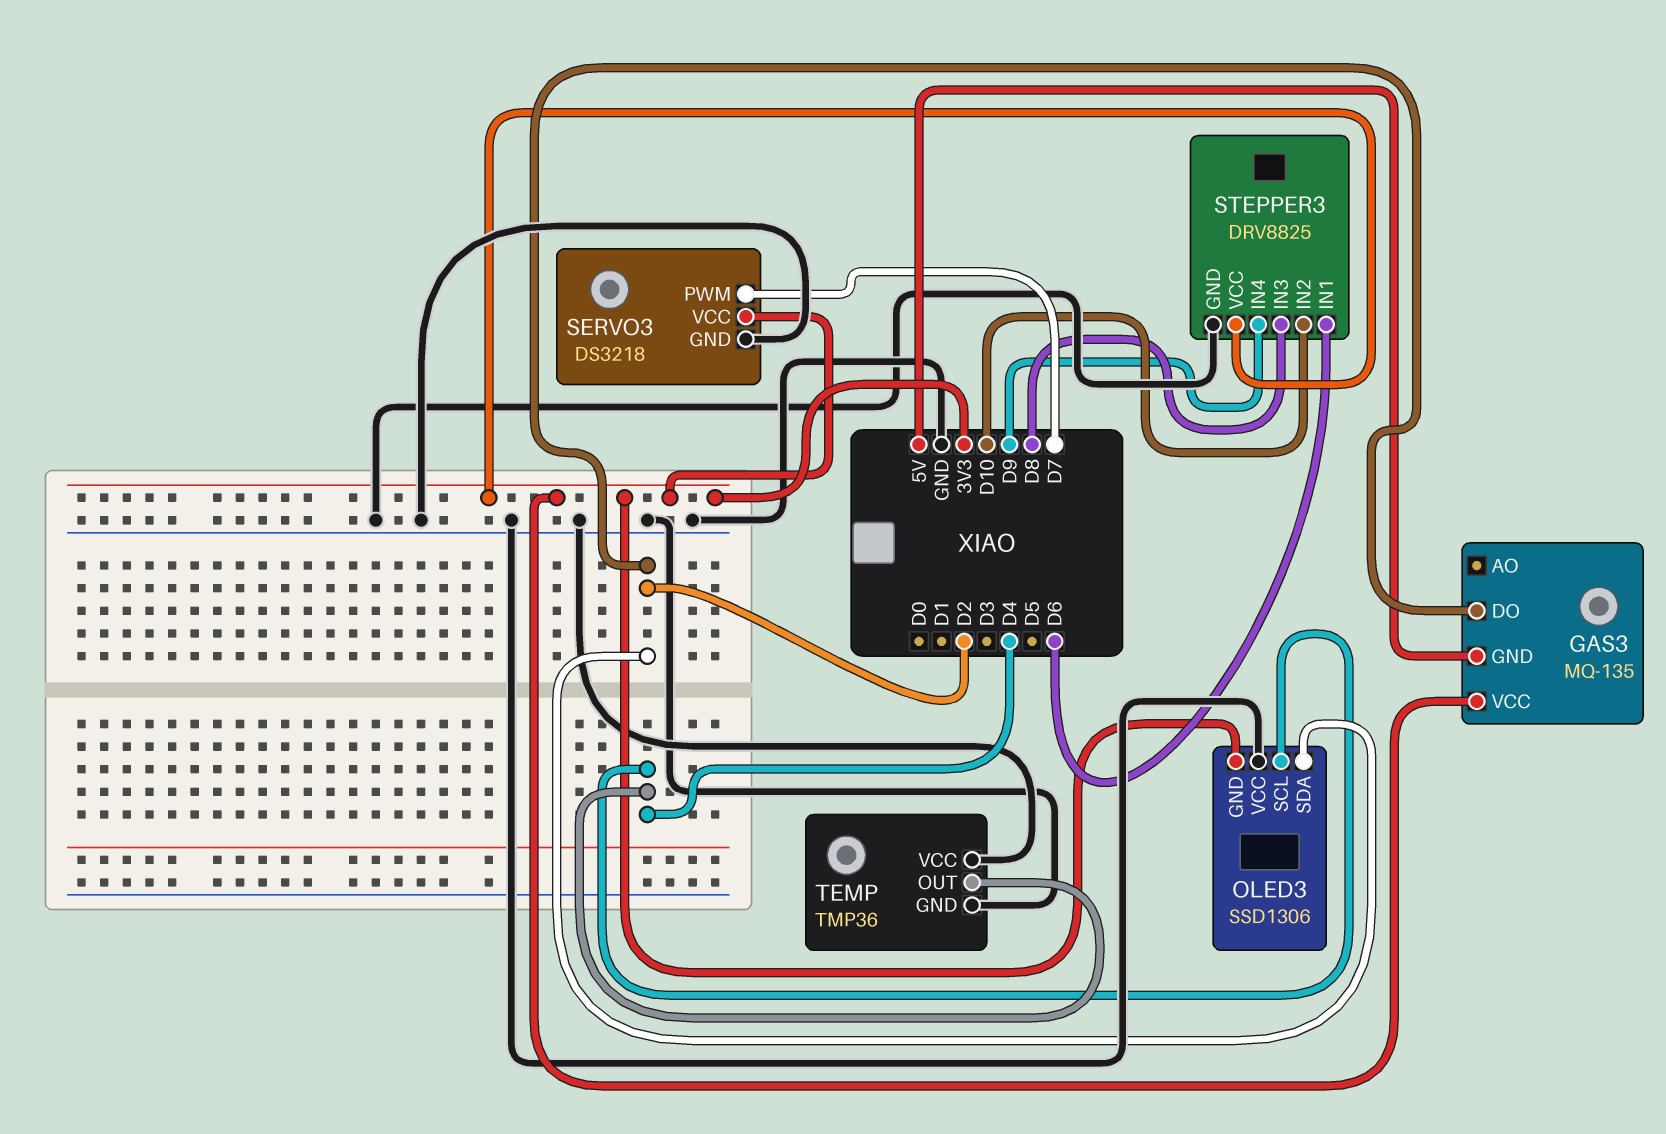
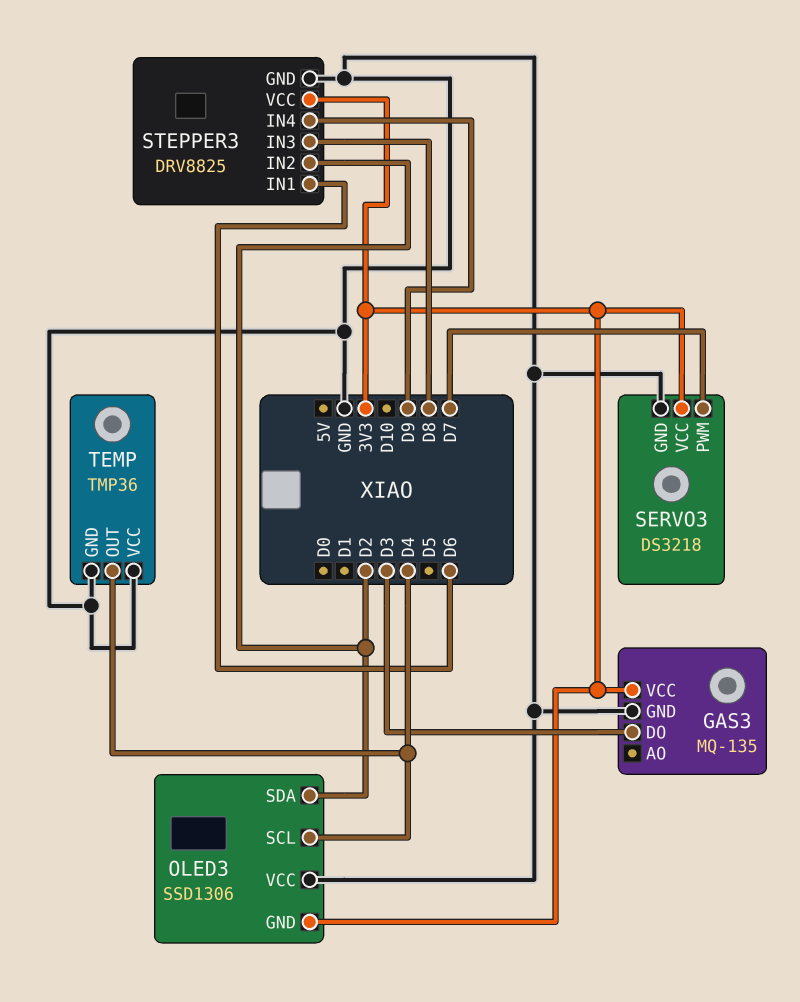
GAS3 pin DO: D2 -> D3
GAS3 pin GND: 5V -> GND
STEPPER3 pin IN2: D10 -> D2

